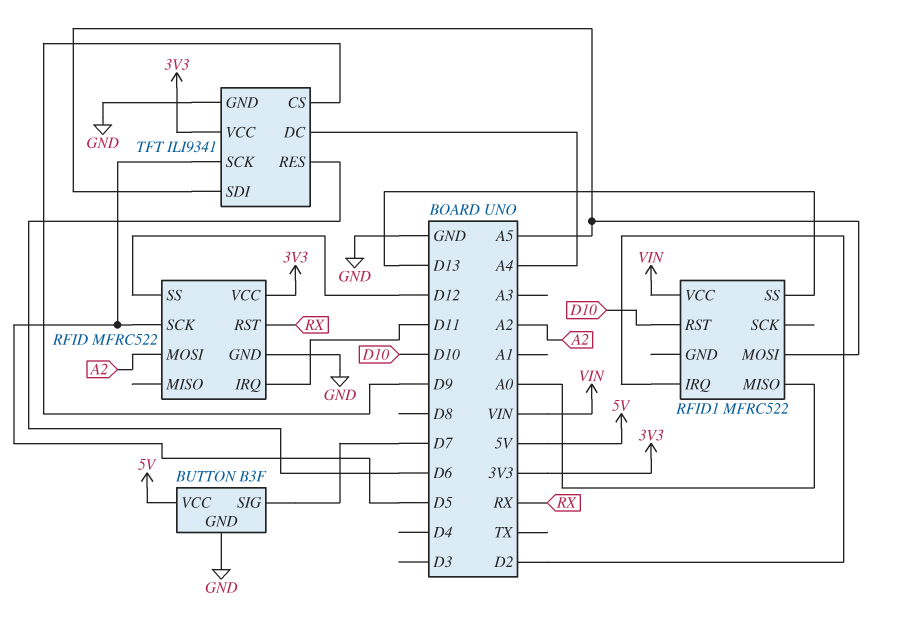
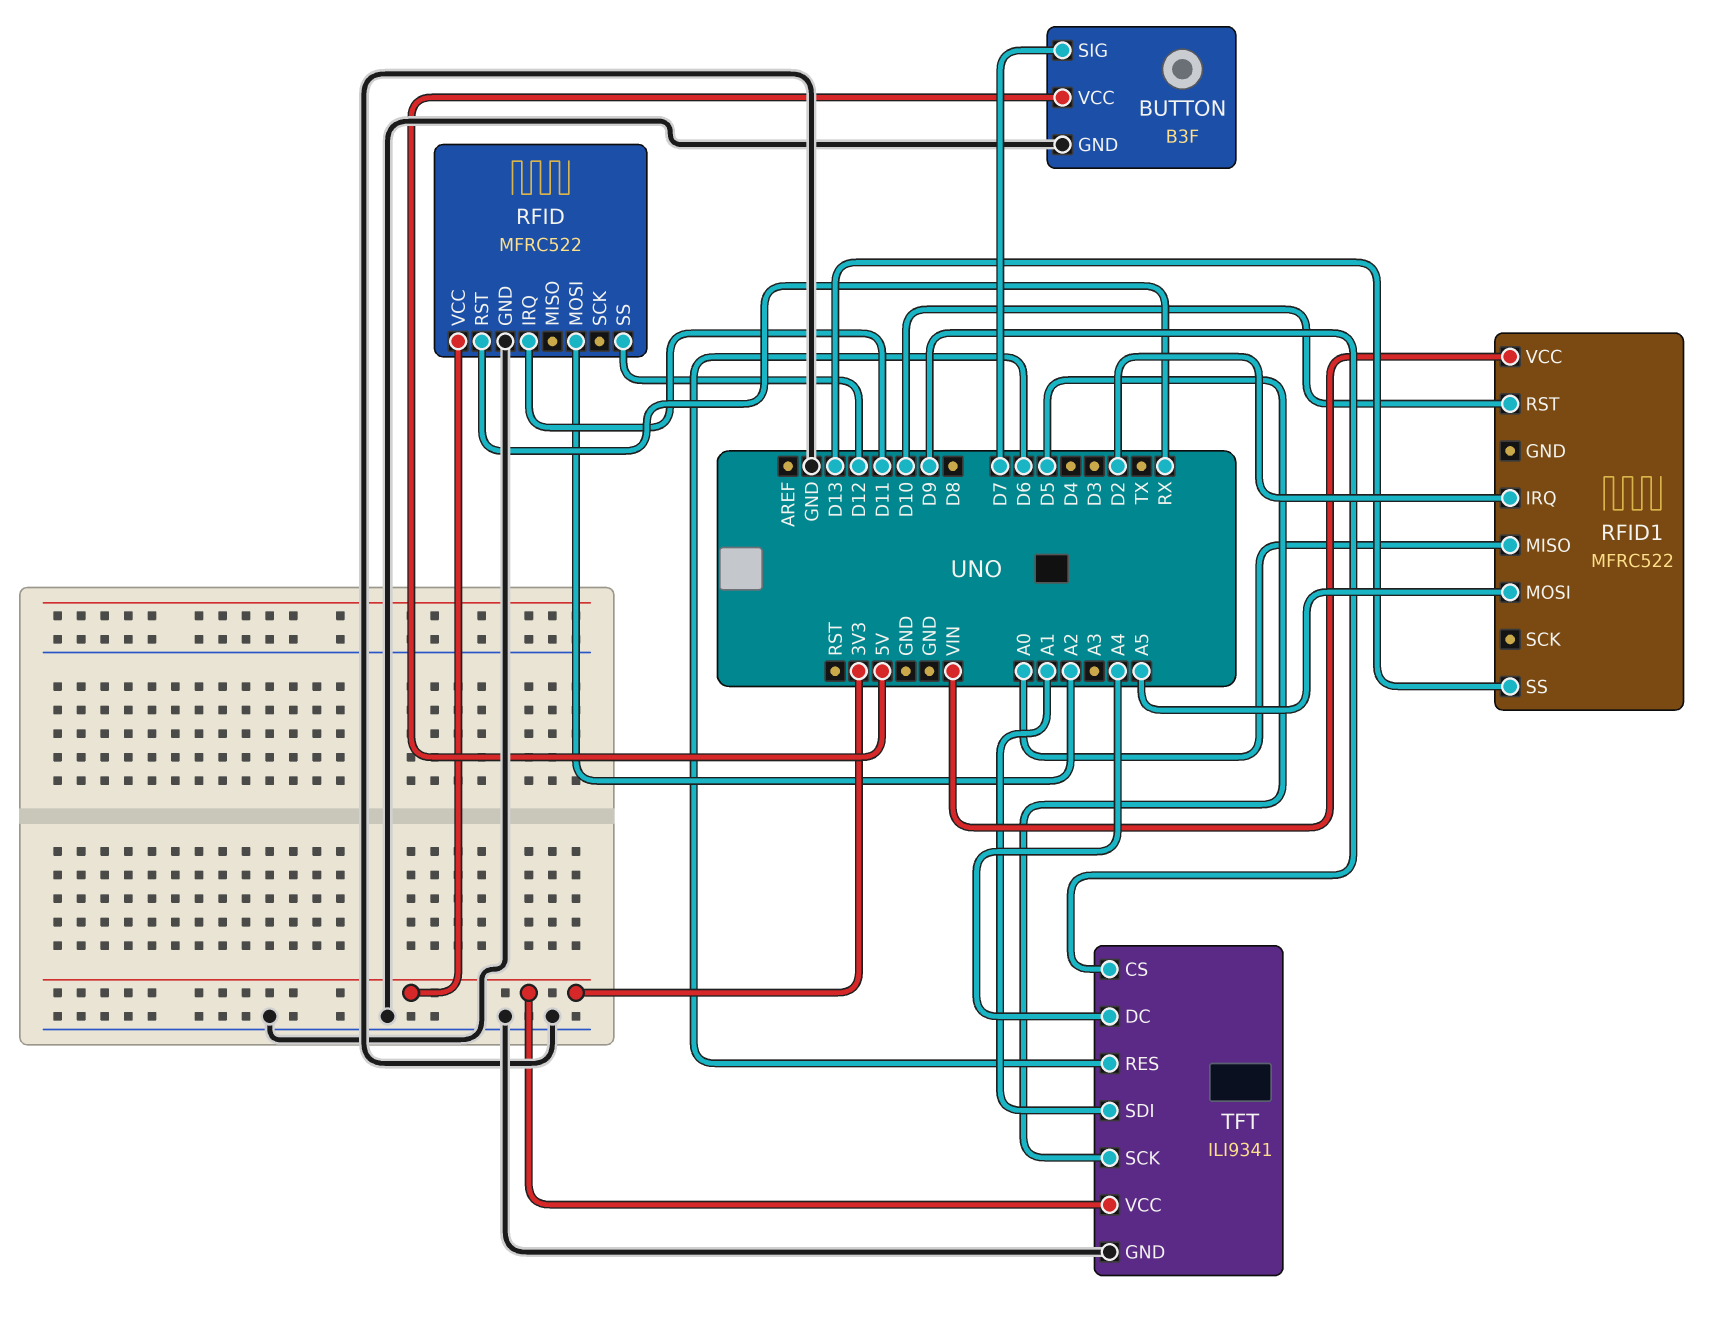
RFID pin SCK: D5 -> none
TFT pin SDI: A5 -> A1

